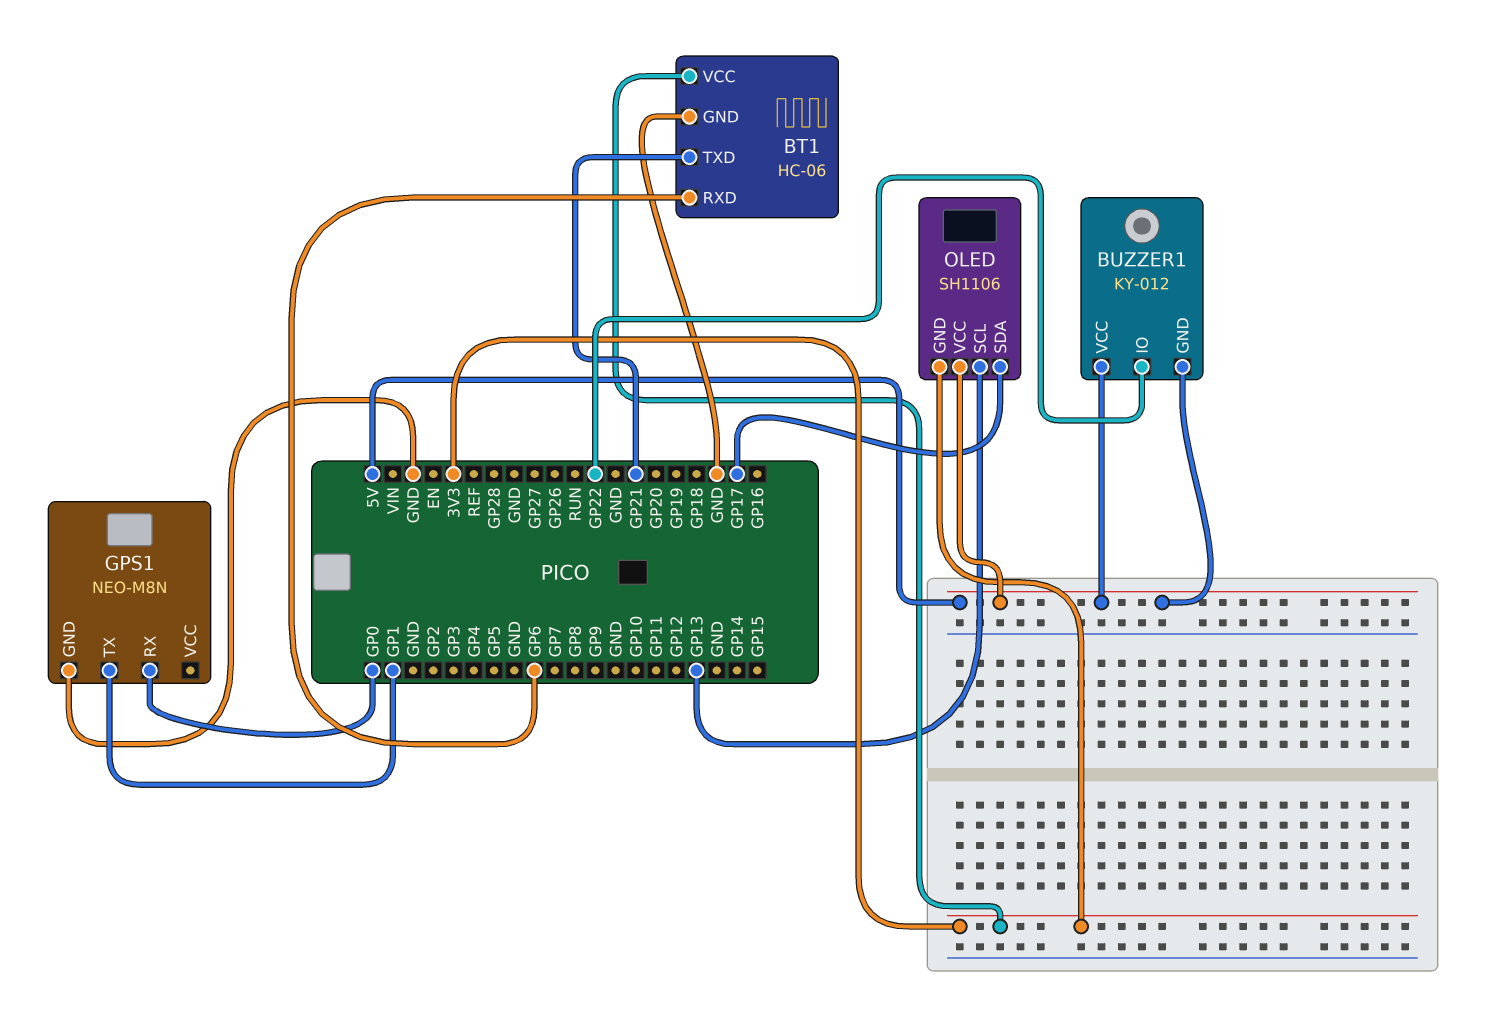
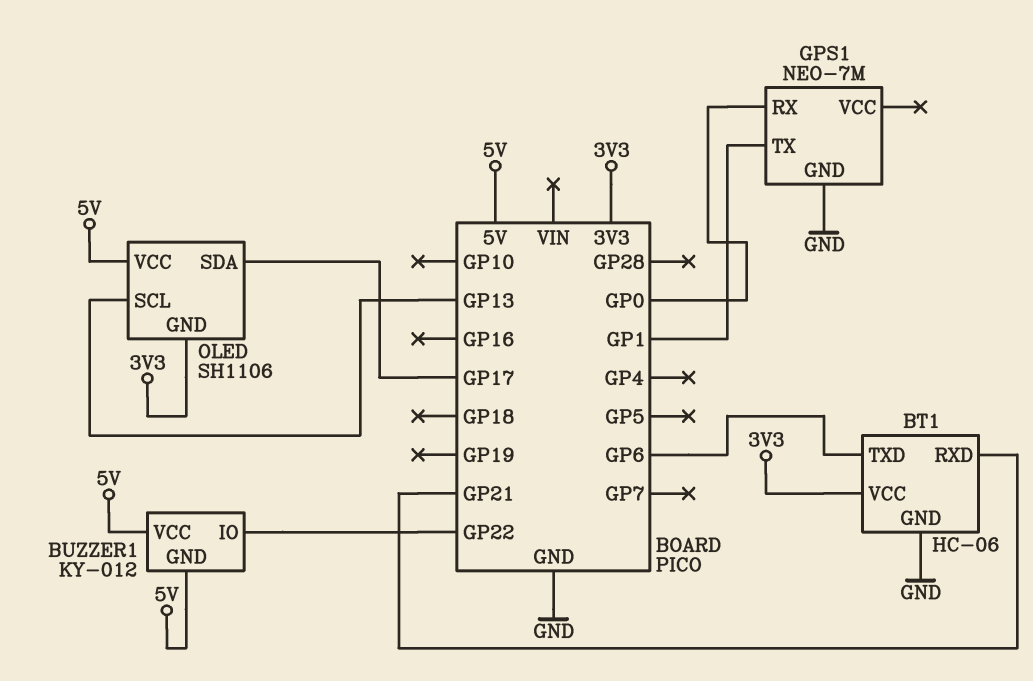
BT1 pin RXD: GP6 -> GP21
BT1 pin TXD: GP21 -> GP6
GPS1: NEO-M8N -> NEO-7M

